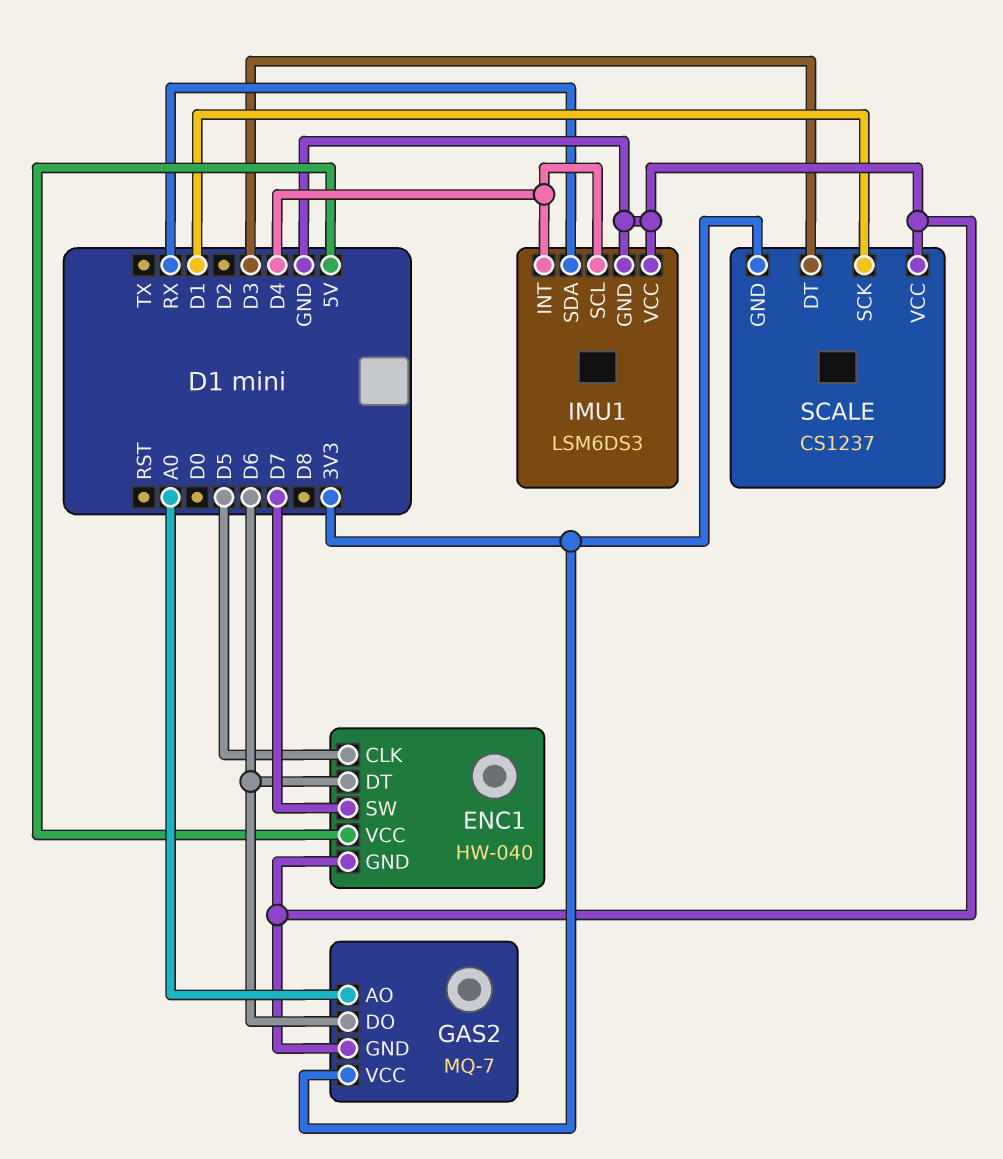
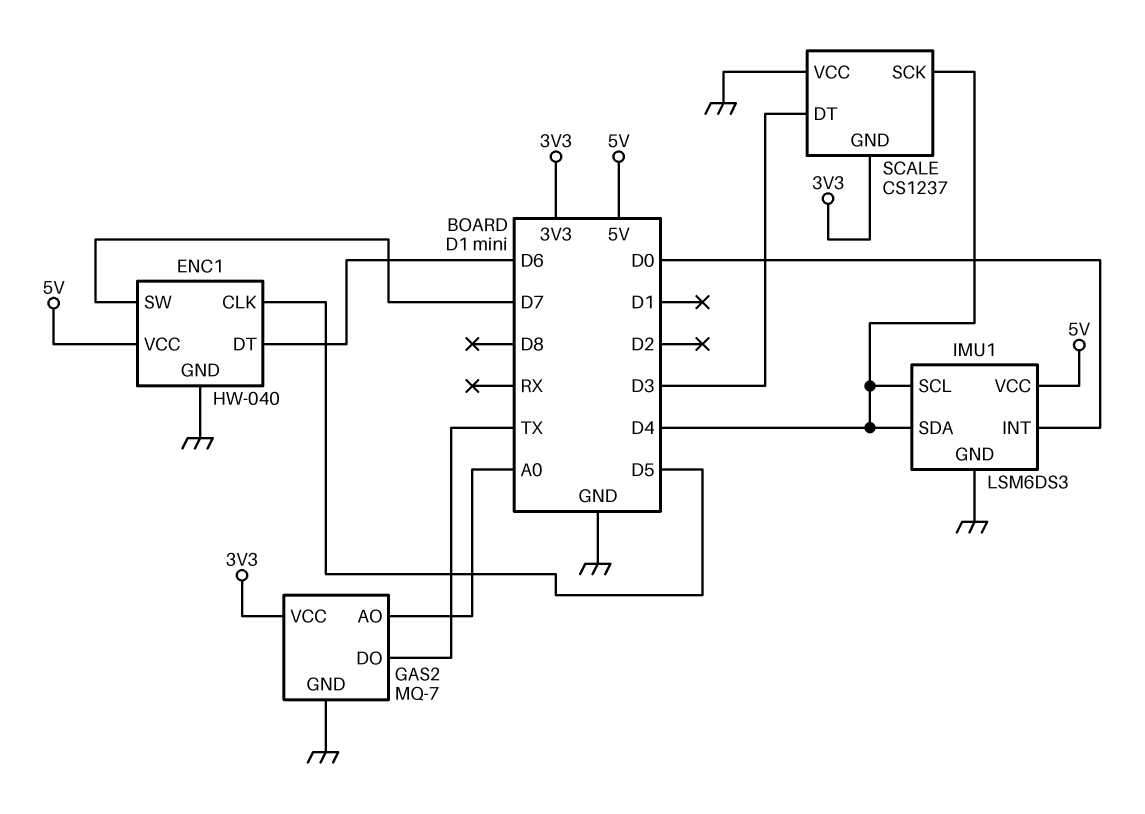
GAS2 pin DO: D6 -> TX
IMU1 pin INT: D4 -> D0
IMU1 pin SDA: RX -> D4
IMU1 pin VCC: GND -> 5V
SCALE pin SCK: D1 -> D4

